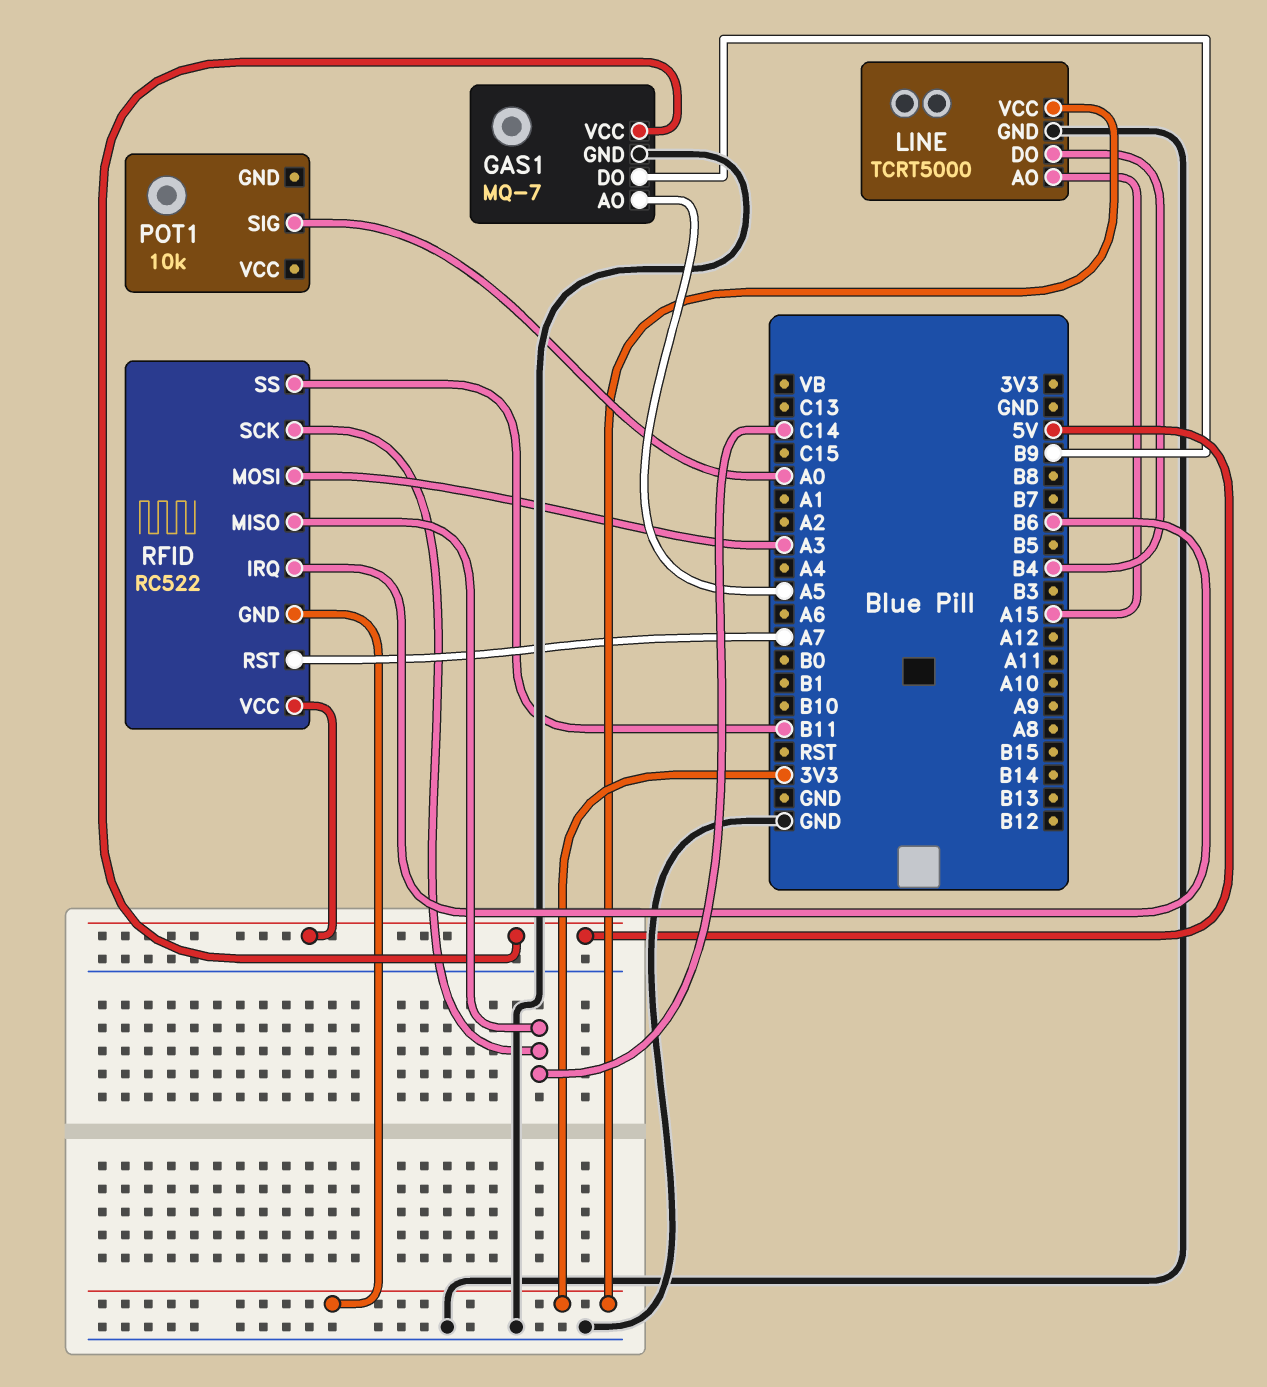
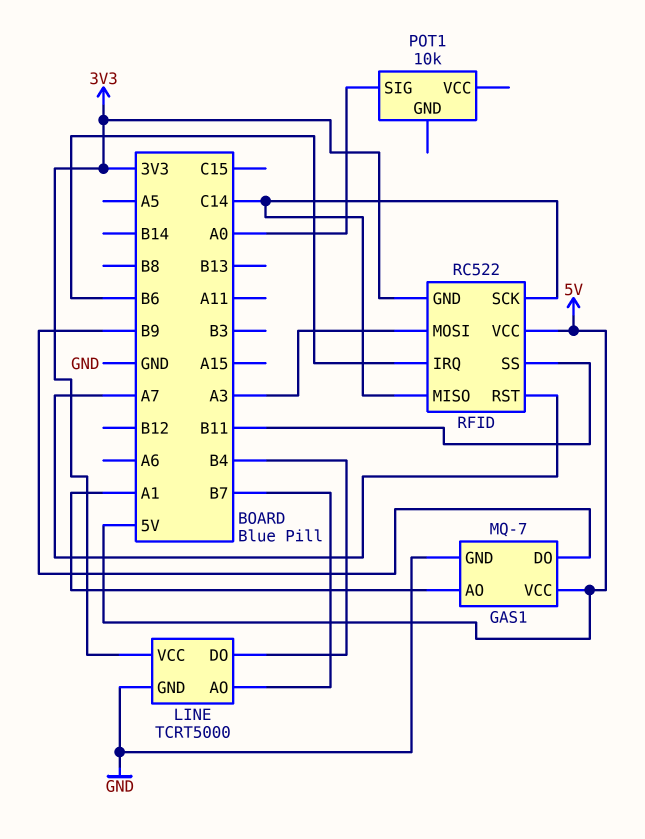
GAS1 pin AO: A5 -> A1
LINE pin AO: A15 -> B7

